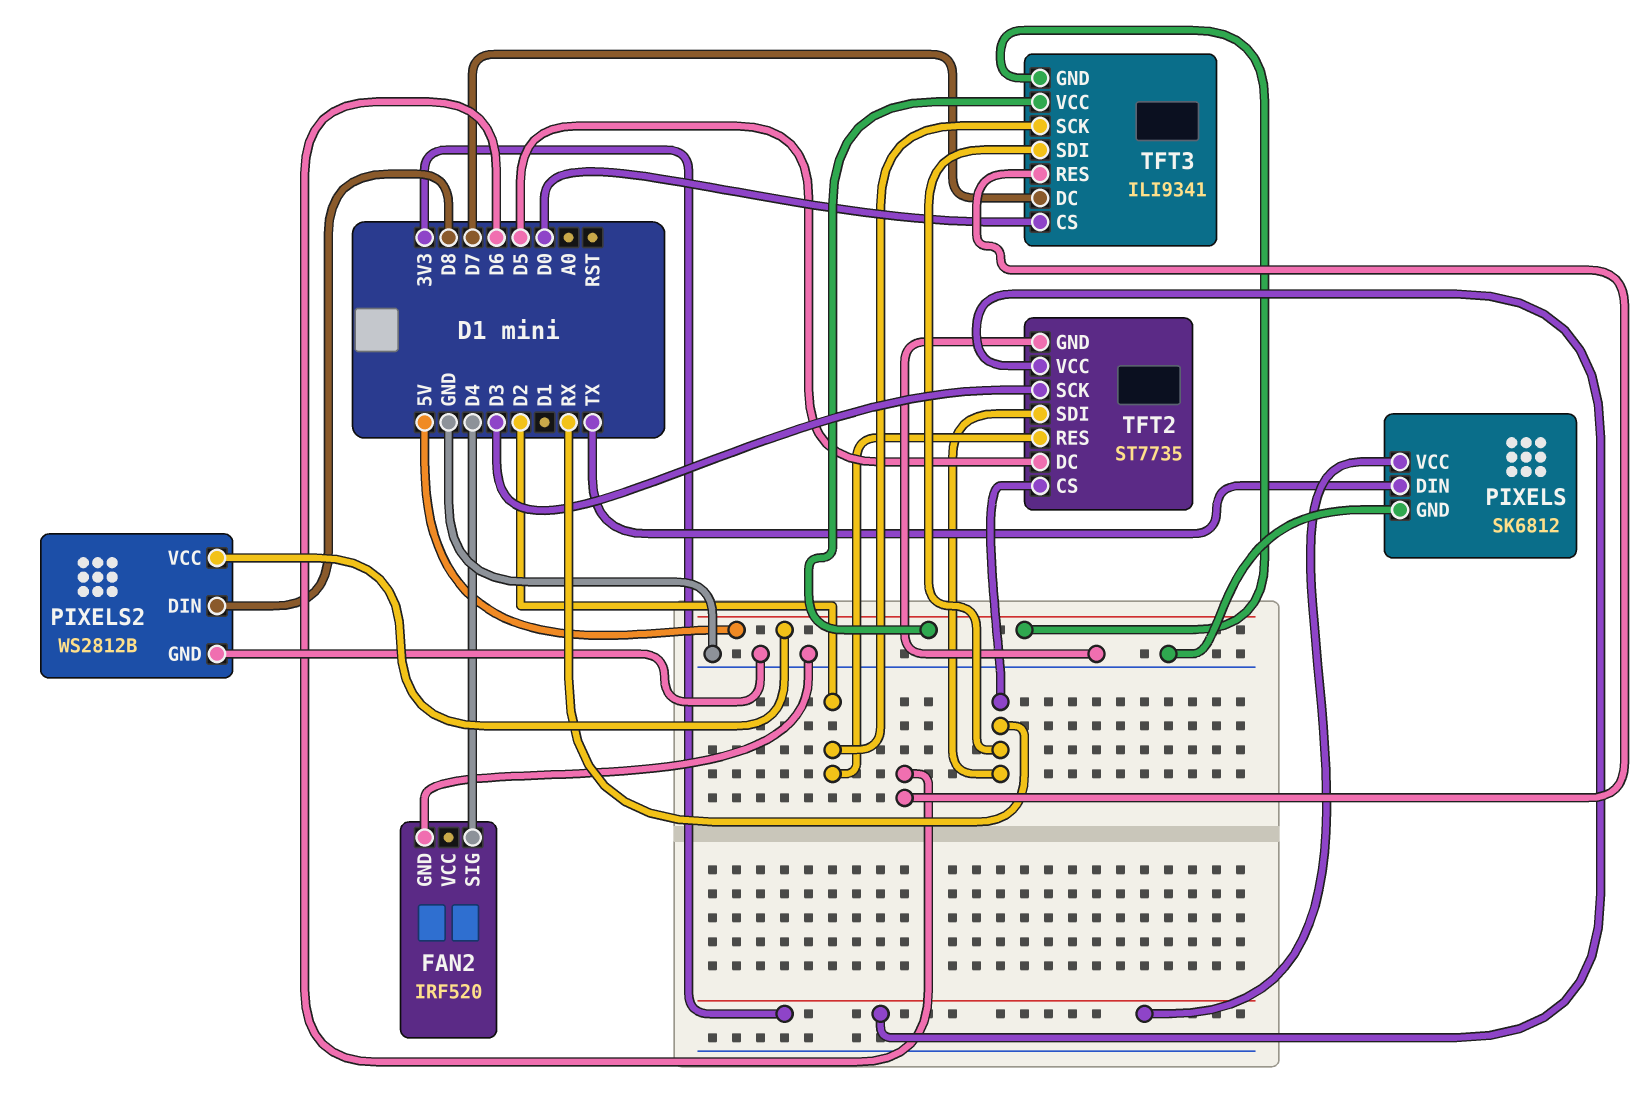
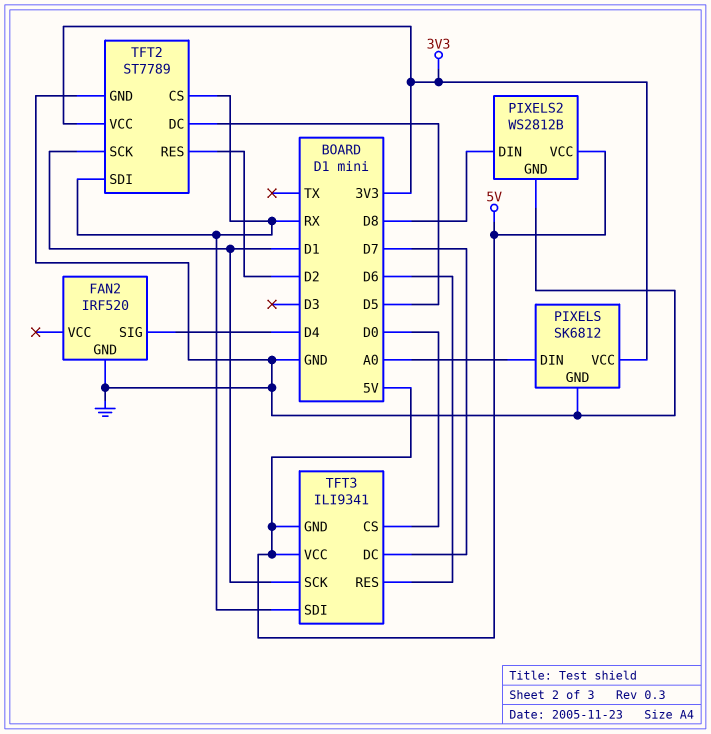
PIXELS pin DIN: TX -> A0
TFT2: ST7735 -> ST7789
TFT2 pin SCK: D3 -> D1
TFT3 pin SCK: D2 -> D1

